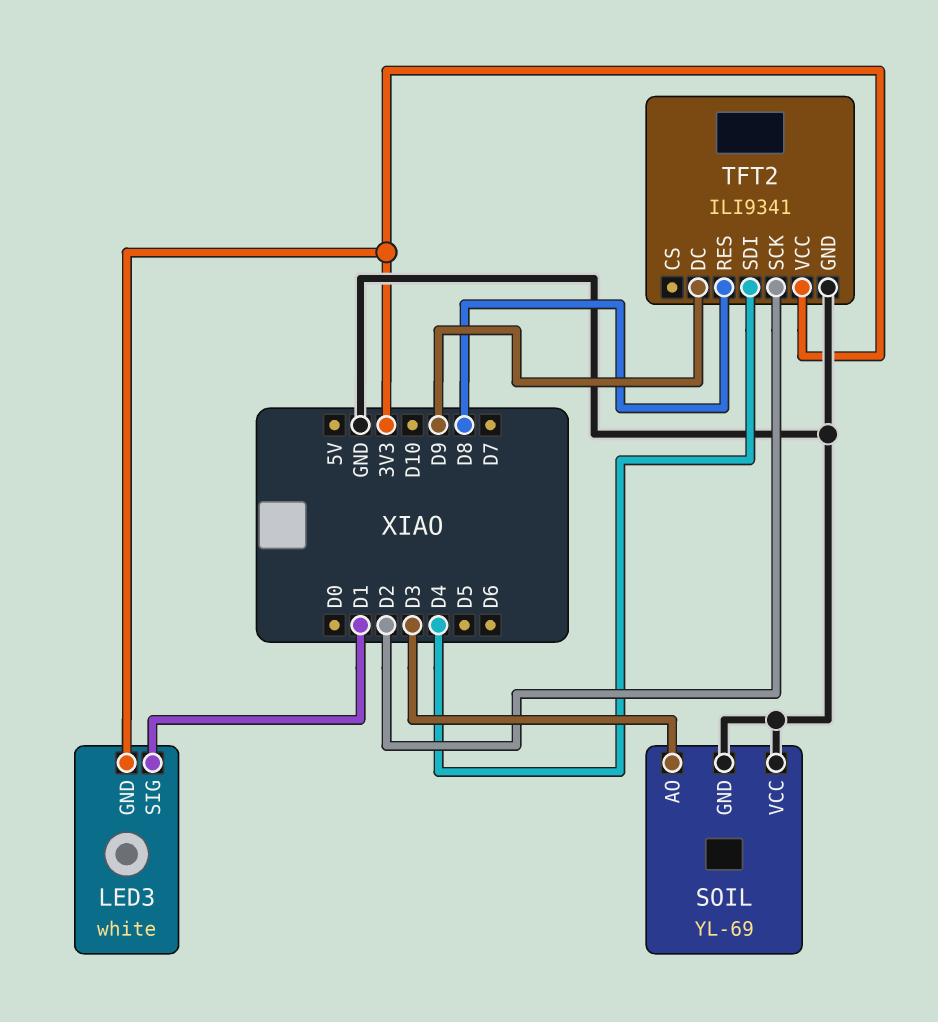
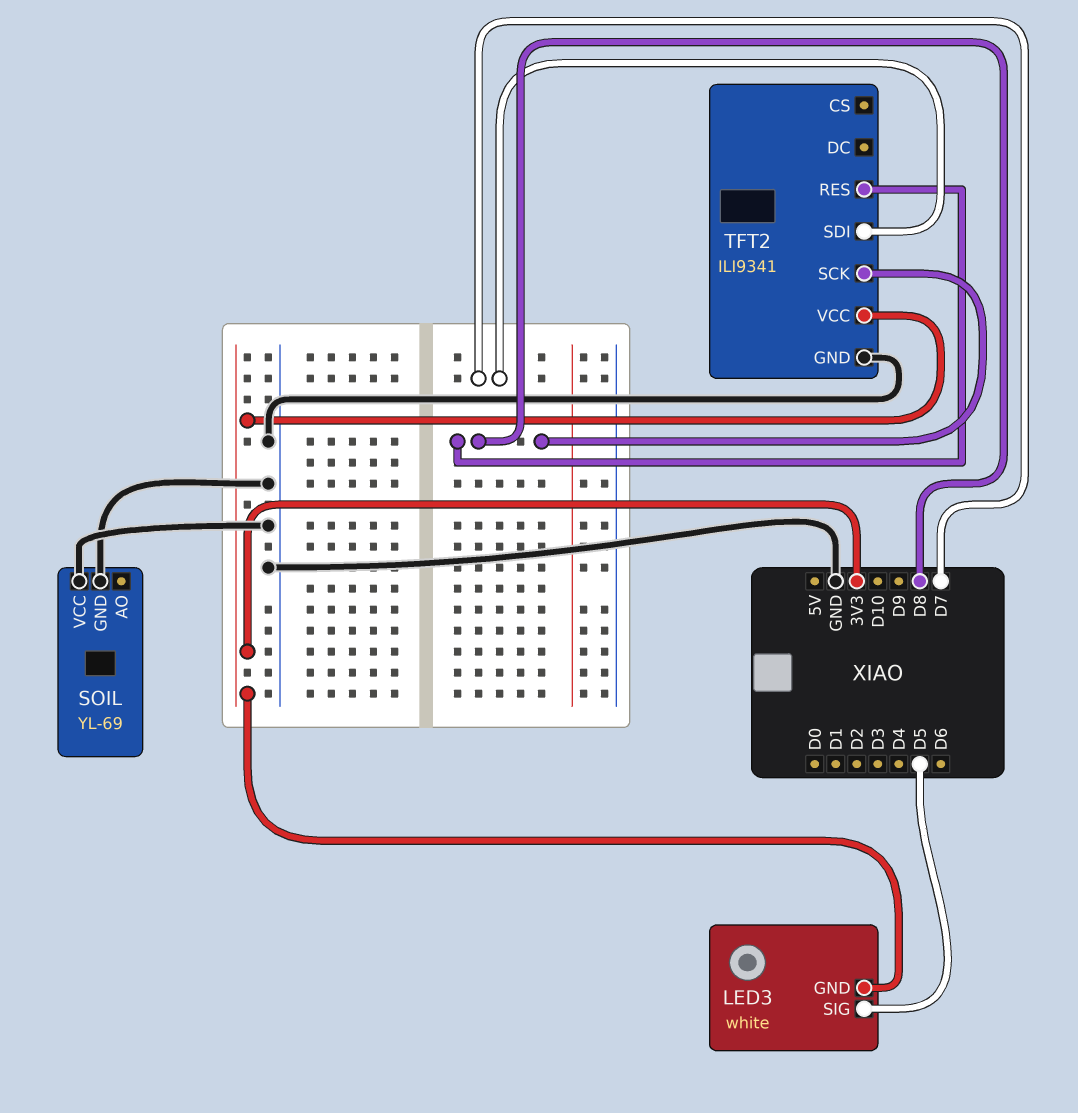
LED3 pin SIG: D1 -> D5
SOIL pin AO: D3 -> none
TFT2 pin DC: D9 -> none
TFT2 pin SCK: D2 -> D8
TFT2 pin SDI: D4 -> D7

